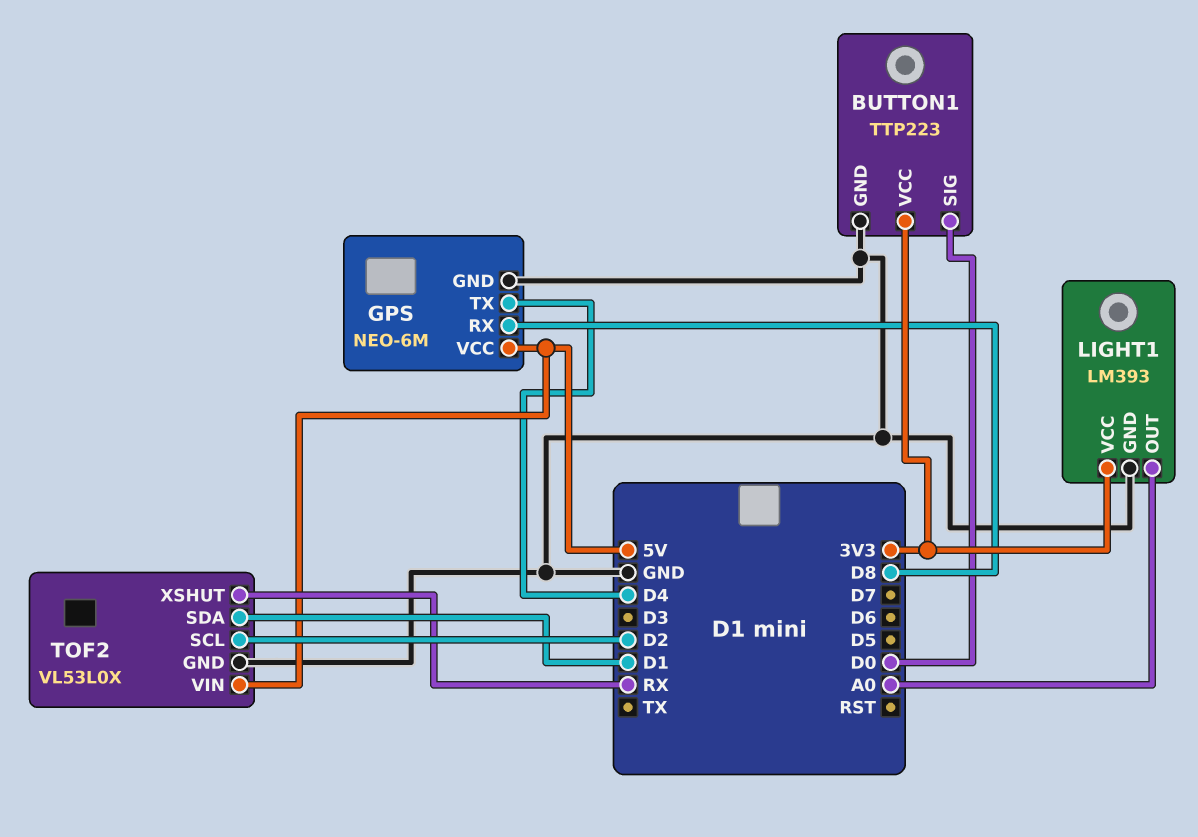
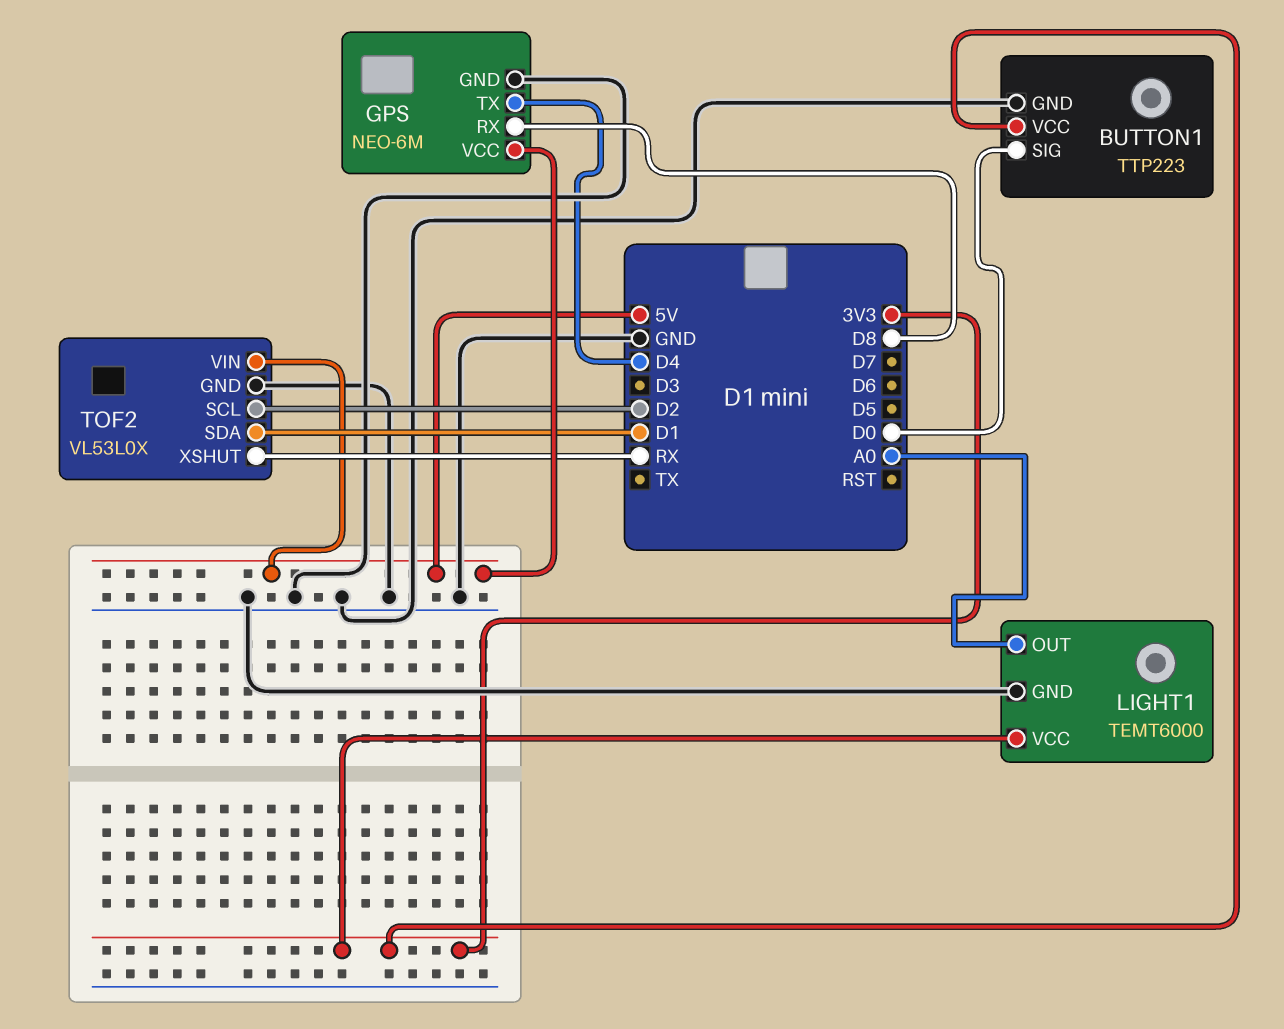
LIGHT1: LM393 -> TEMT6000

